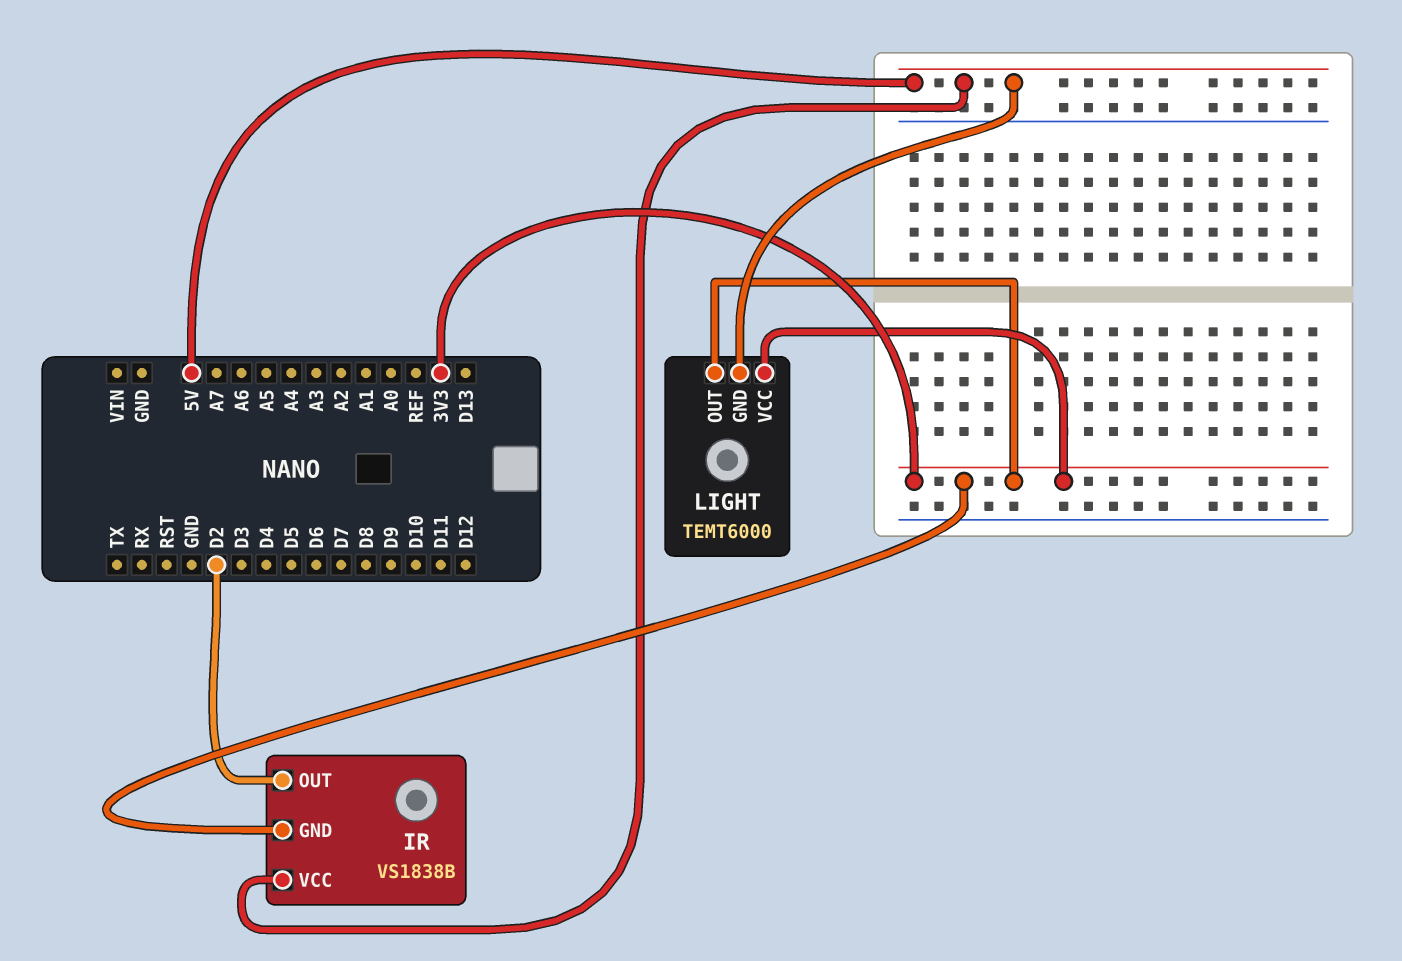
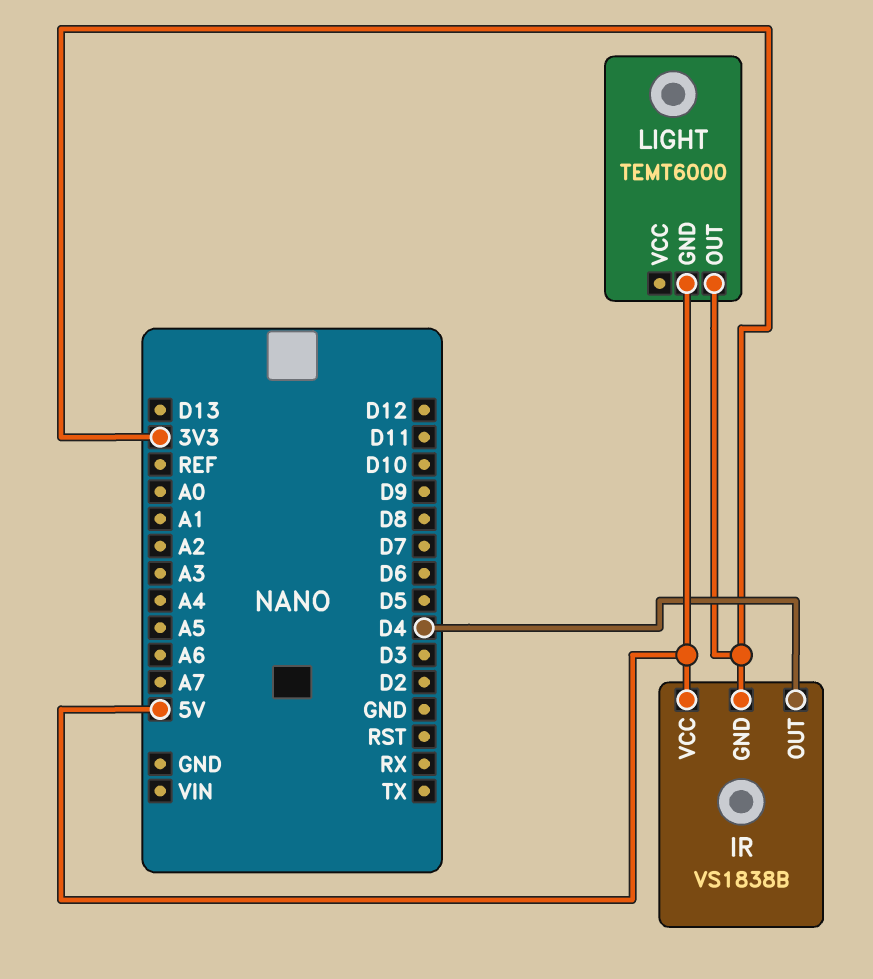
IR pin OUT: D2 -> D4
LIGHT pin VCC: 3V3 -> none

